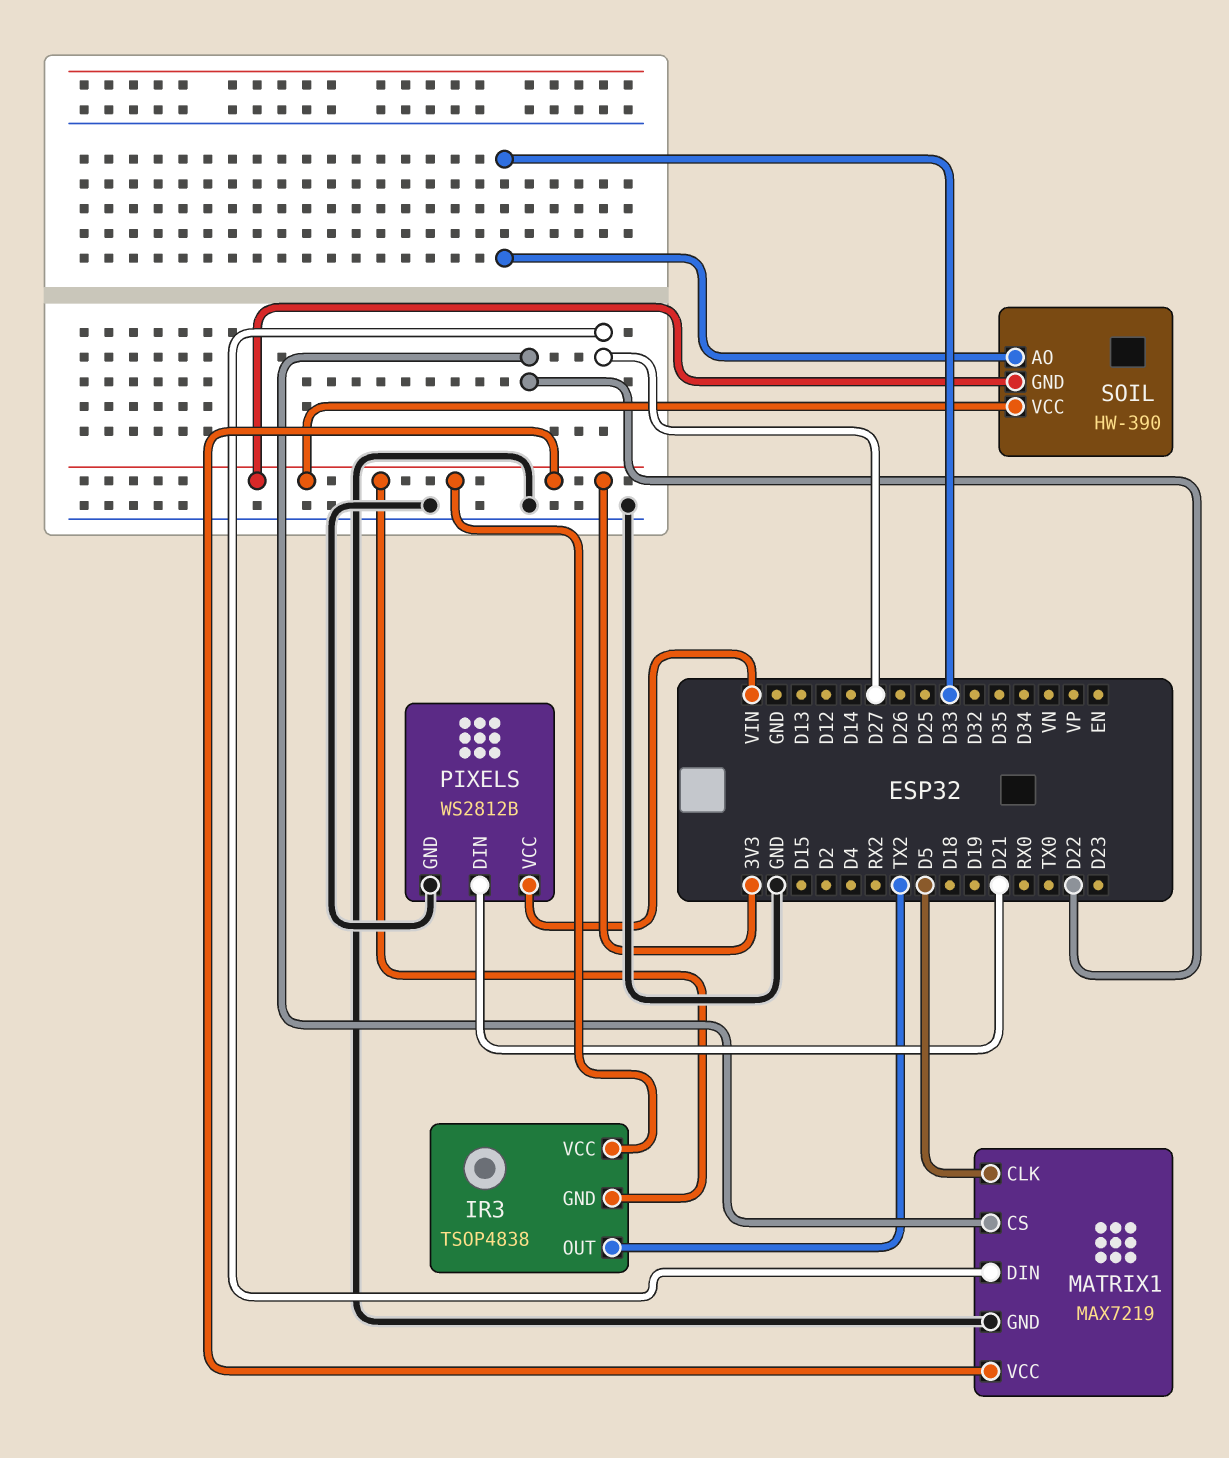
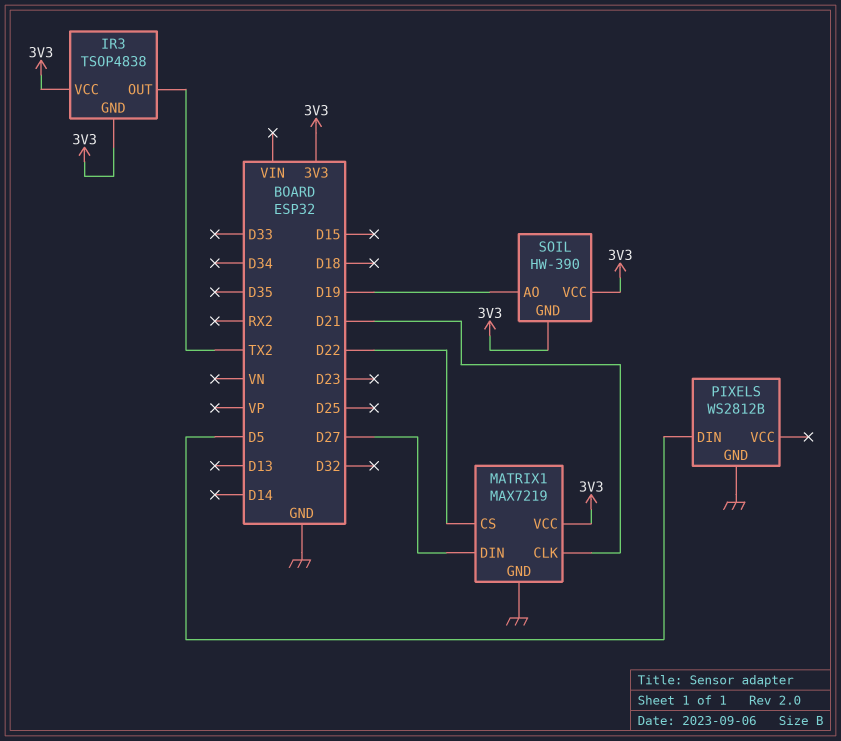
MATRIX1 pin CLK: D5 -> D21
PIXELS pin DIN: D21 -> D5
PIXELS pin VCC: VIN -> none
SOIL pin AO: D33 -> D19

